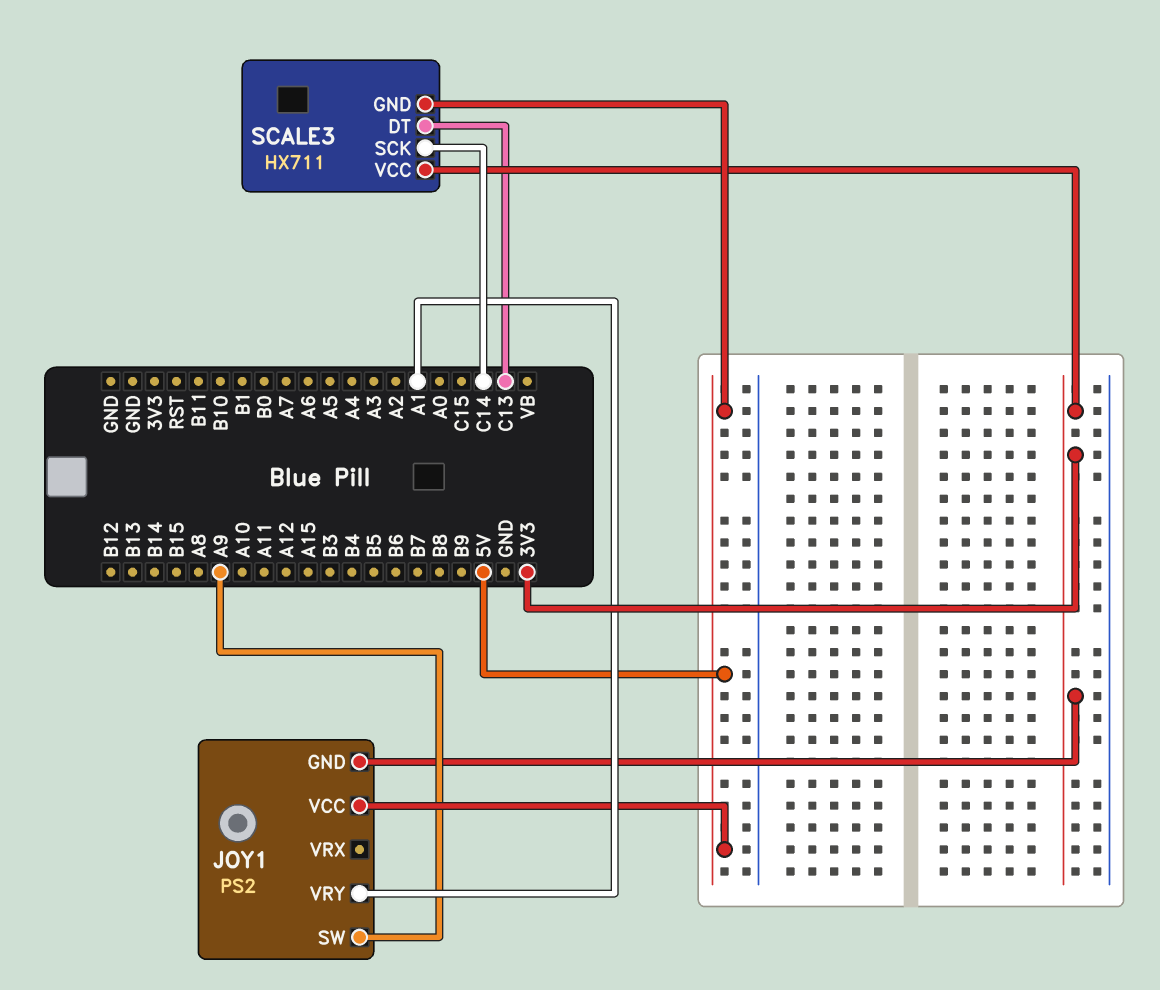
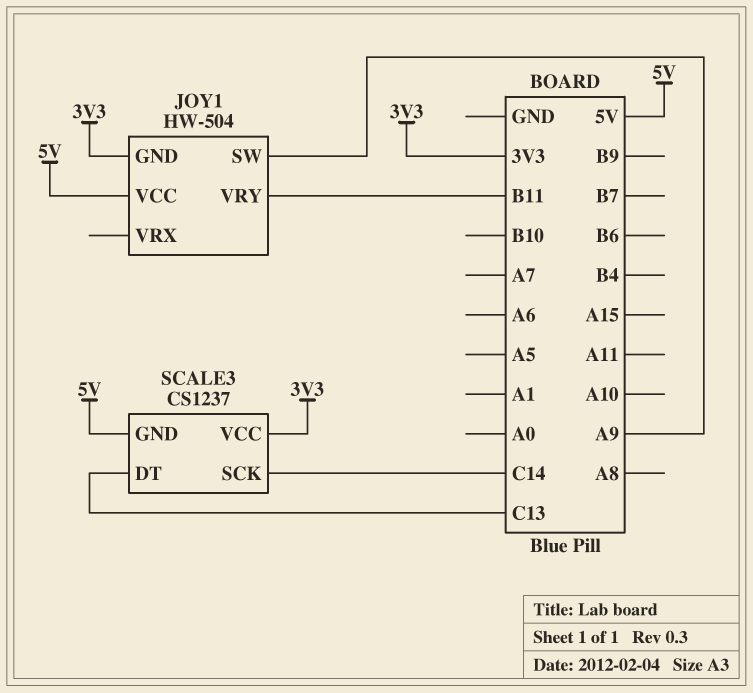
JOY1: PS2 -> HW-504
JOY1 pin VRY: A1 -> B11
SCALE3: HX711 -> CS1237

